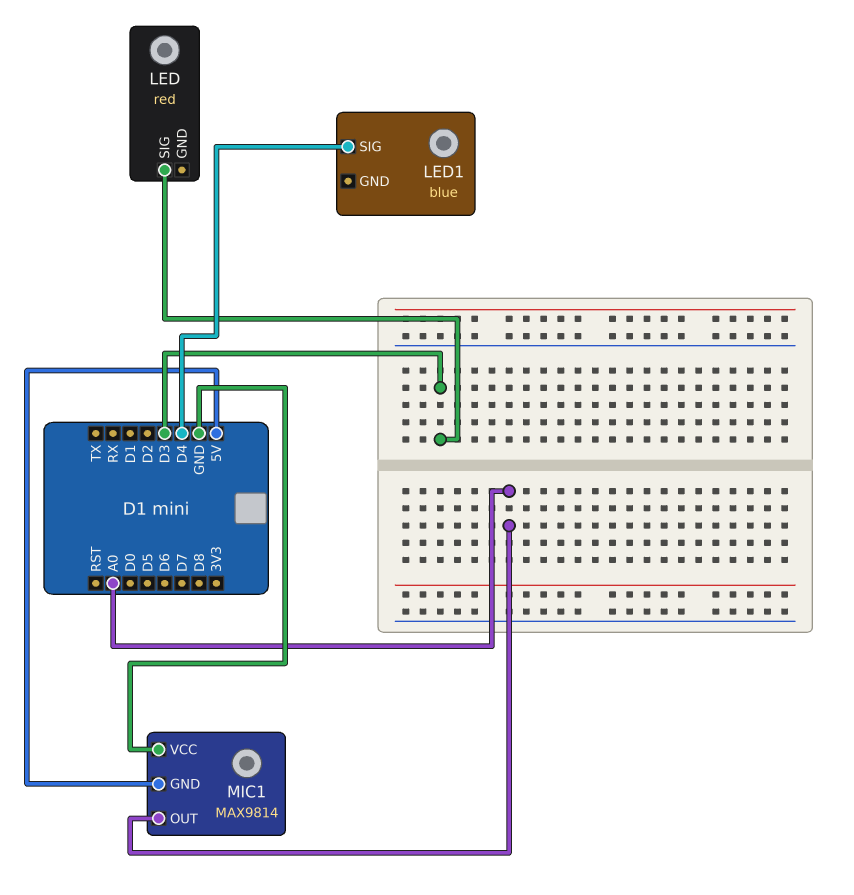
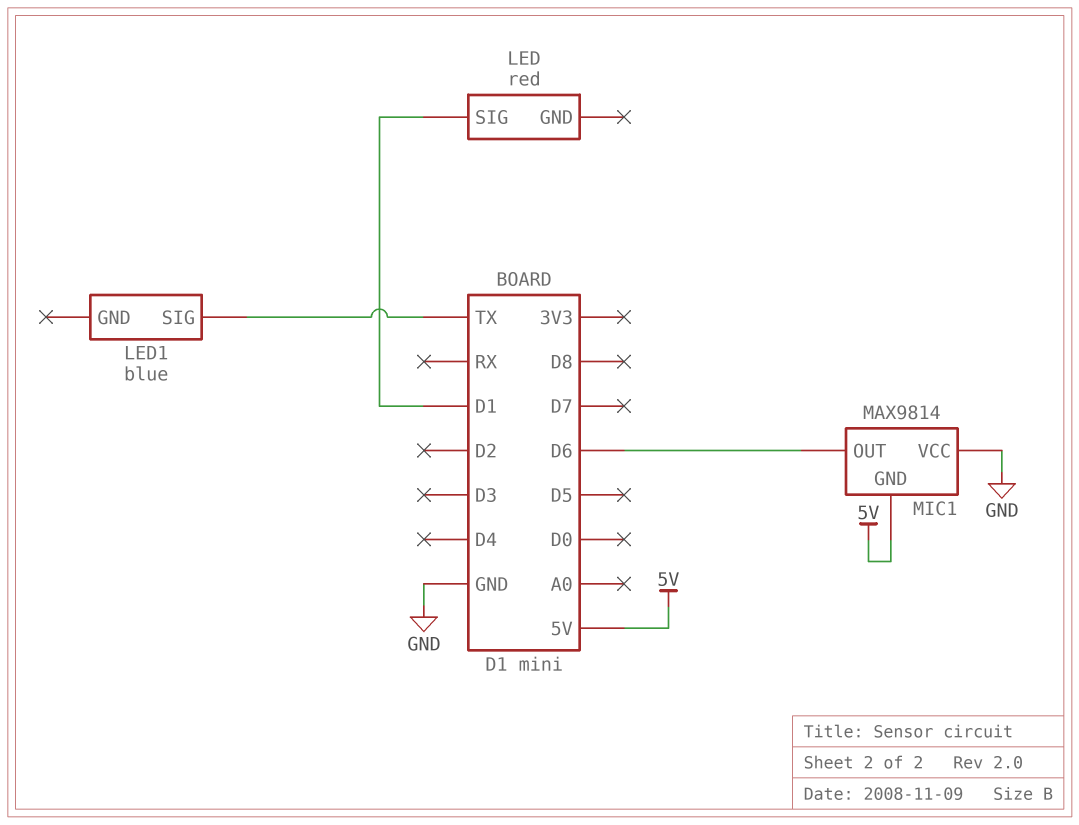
LED pin SIG: D3 -> D1
LED1 pin SIG: D4 -> TX
MIC1 pin OUT: A0 -> D6

